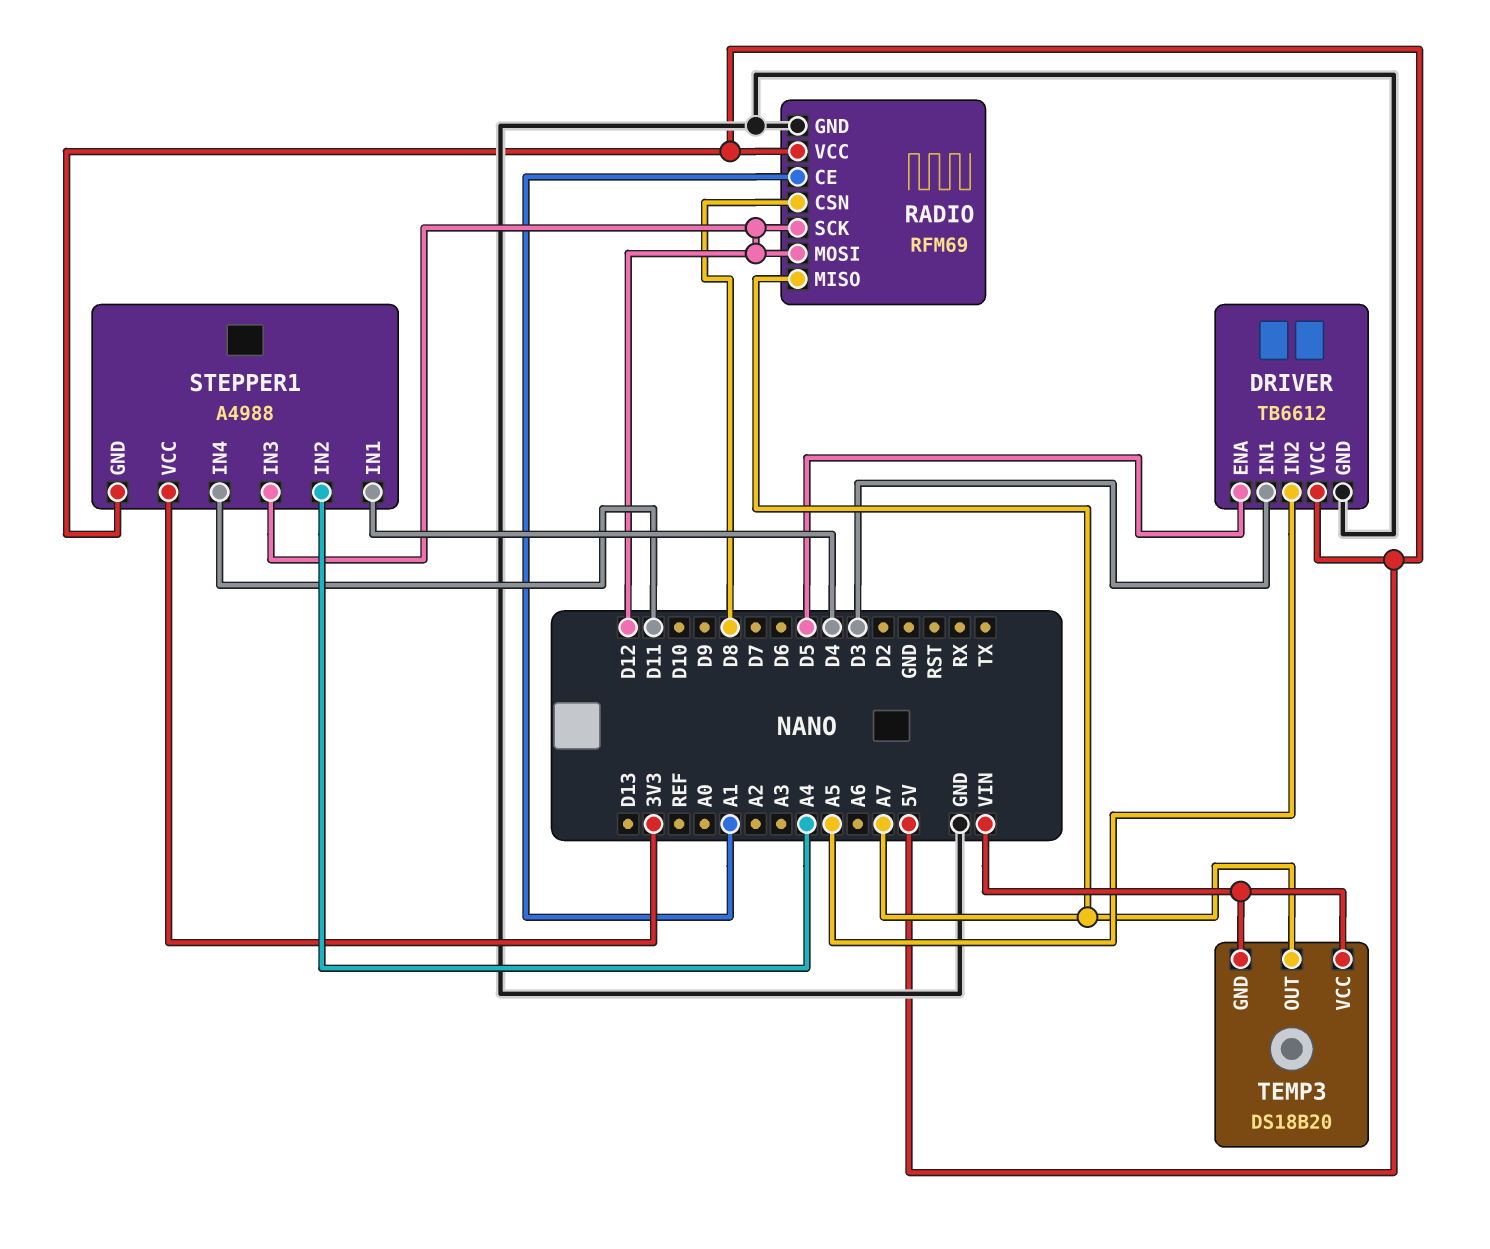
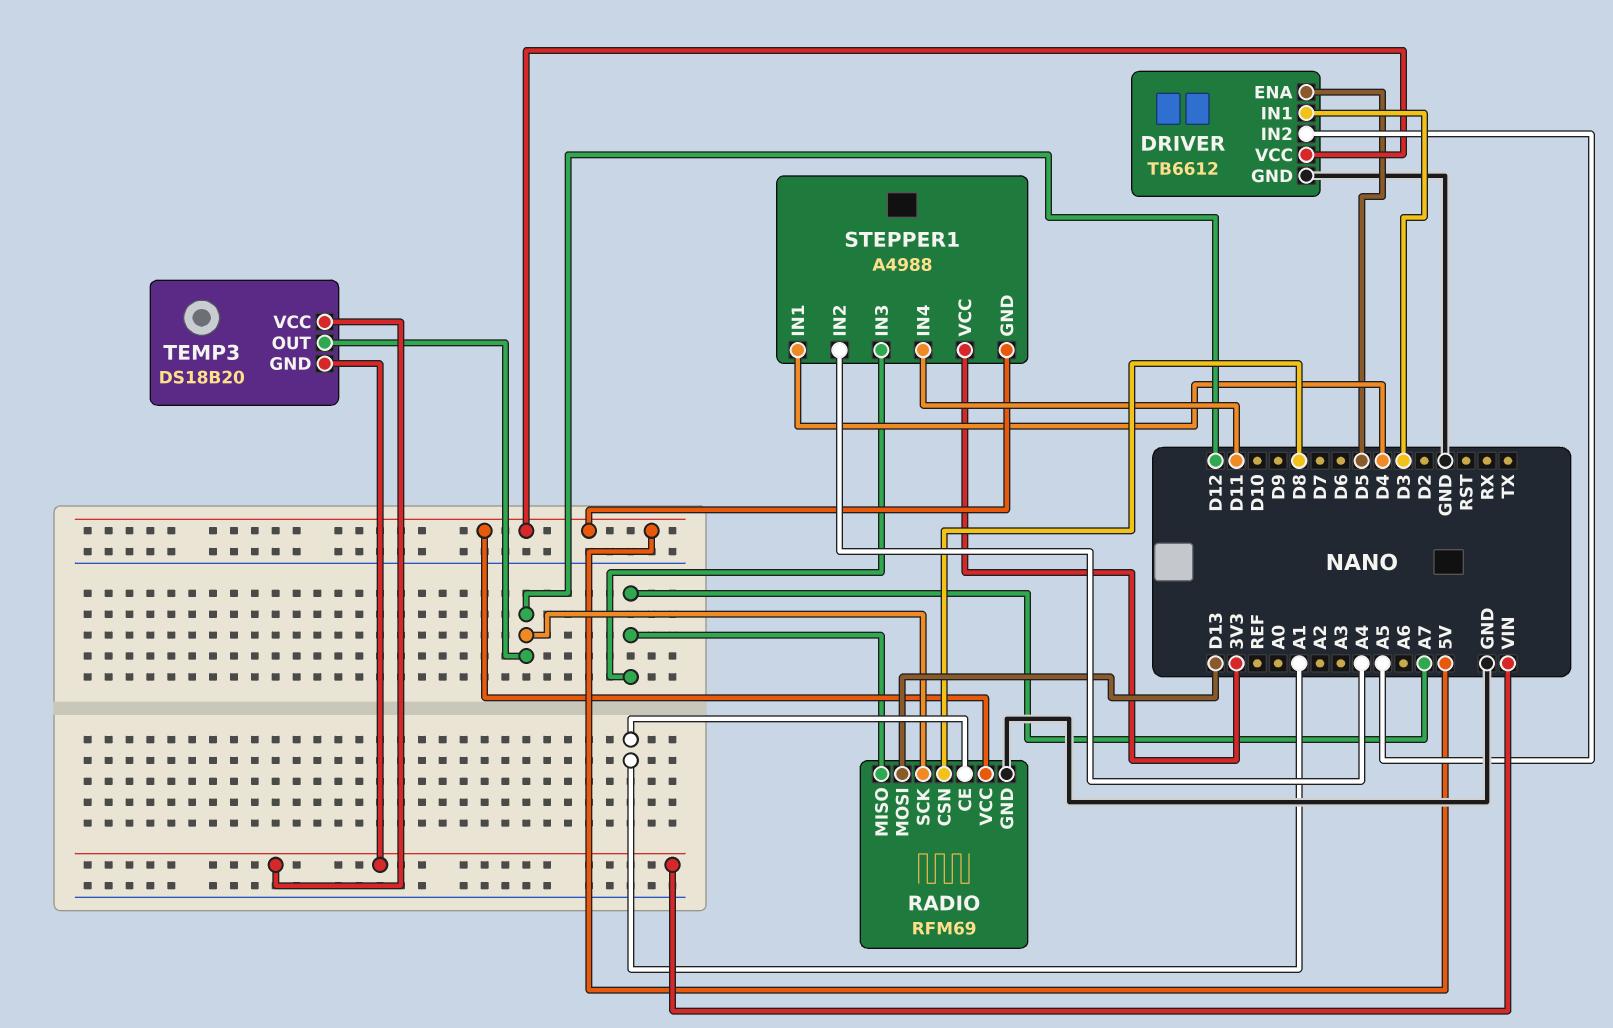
RADIO pin MOSI: D12 -> D13
STEPPER1 pin IN3: D12 -> A7
TEMP3 pin OUT: A7 -> D12

